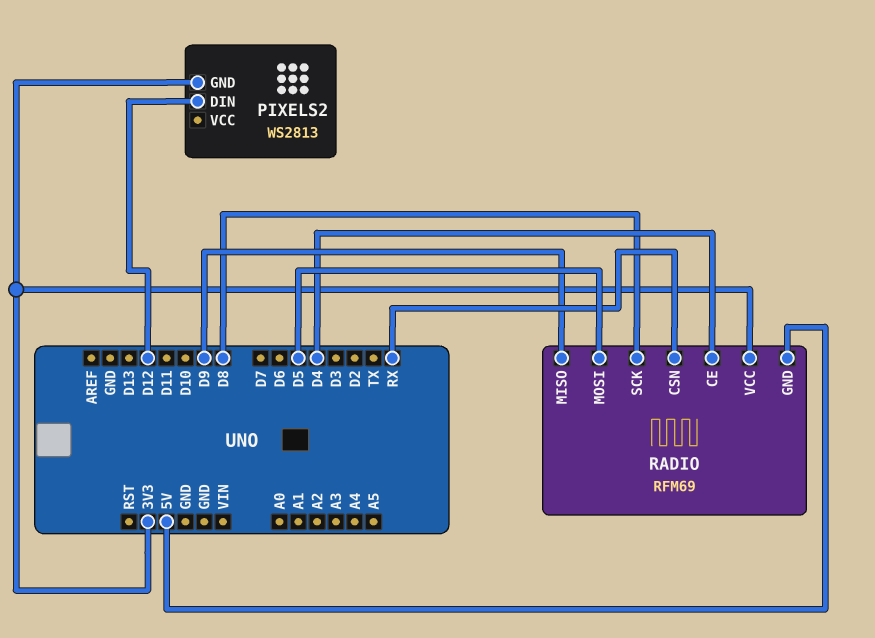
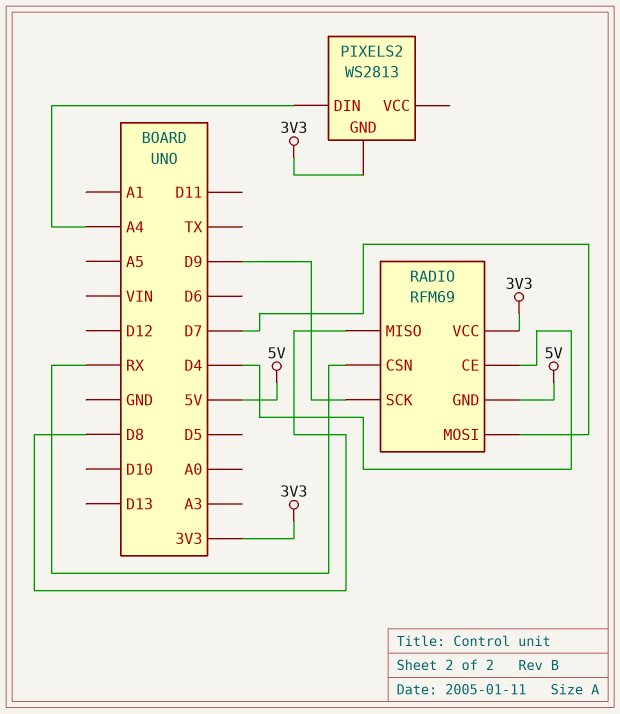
PIXELS2 pin DIN: D12 -> A4
RADIO pin MISO: D9 -> D8
RADIO pin MOSI: D5 -> D7
RADIO pin SCK: D8 -> D9

